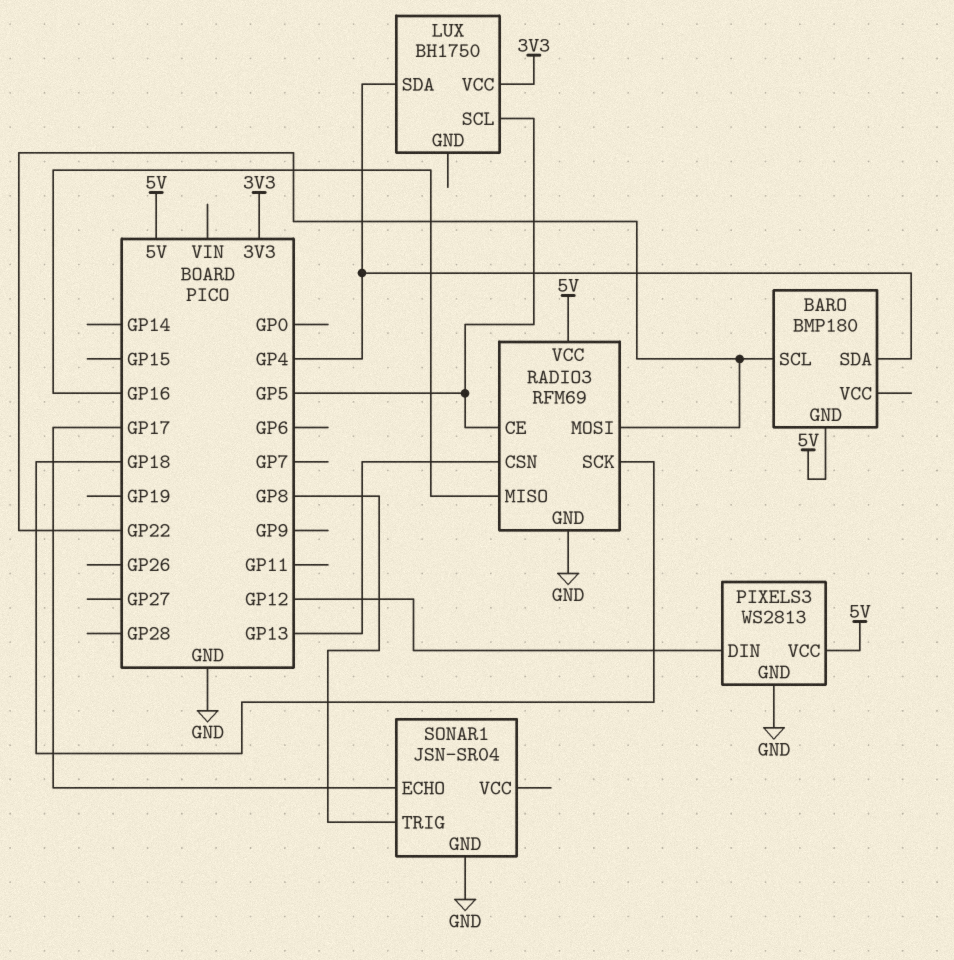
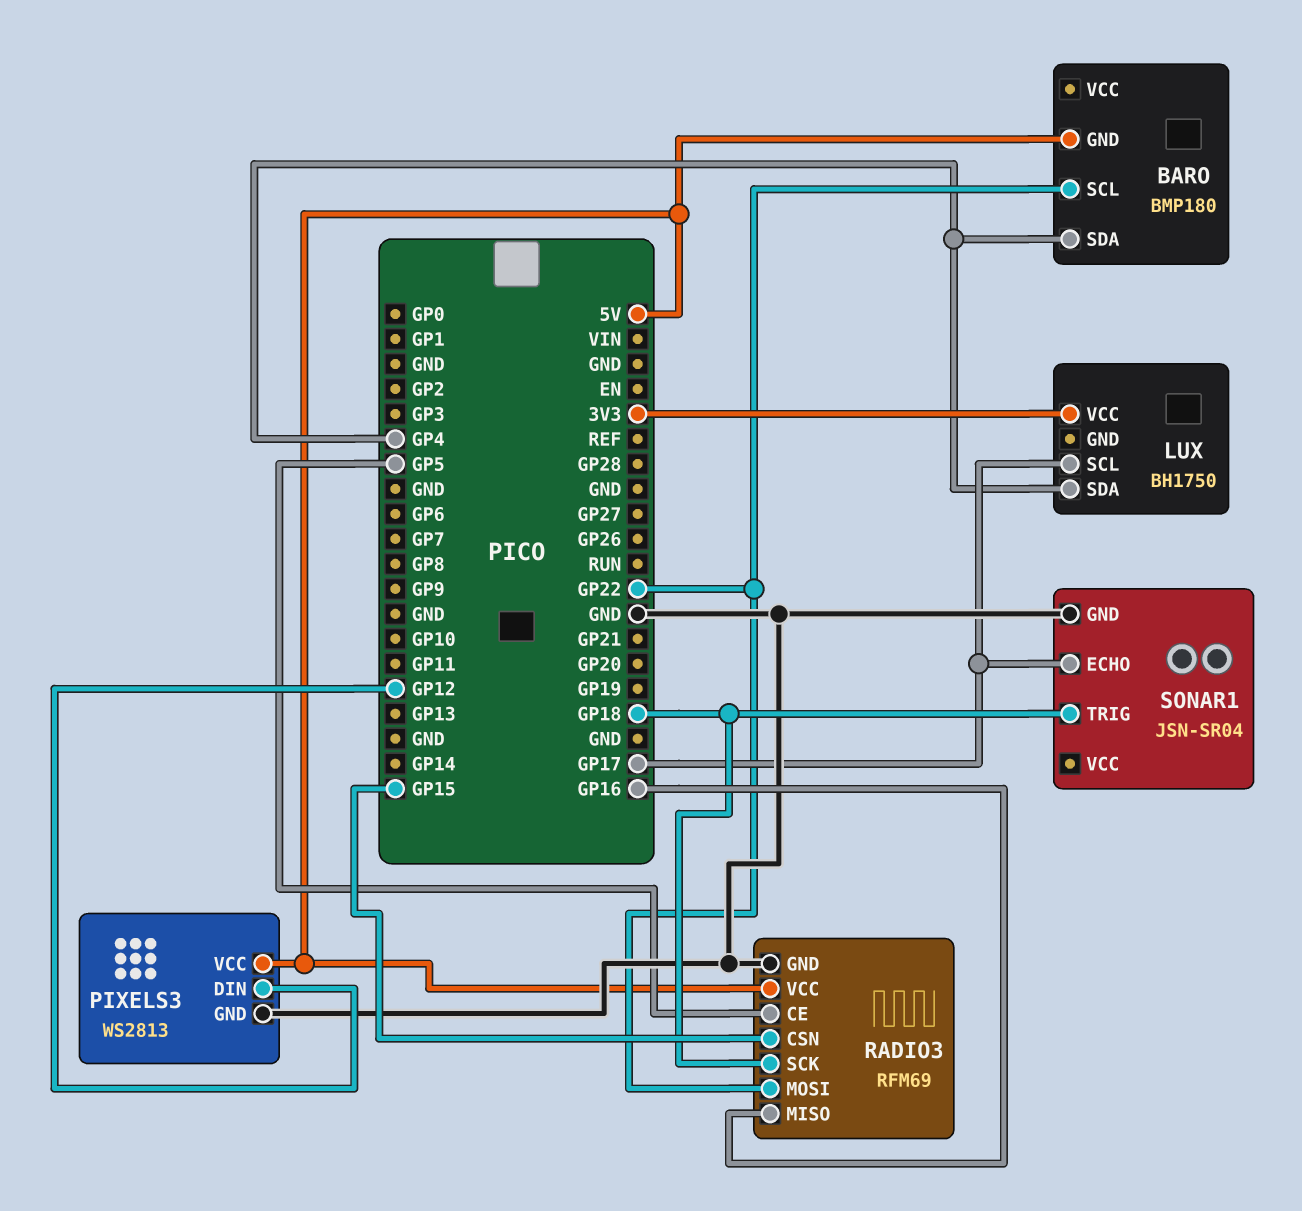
LUX pin SCL: GP5 -> GP17
RADIO3 pin CSN: GP13 -> GP15
SONAR1 pin TRIG: GP8 -> GP18

